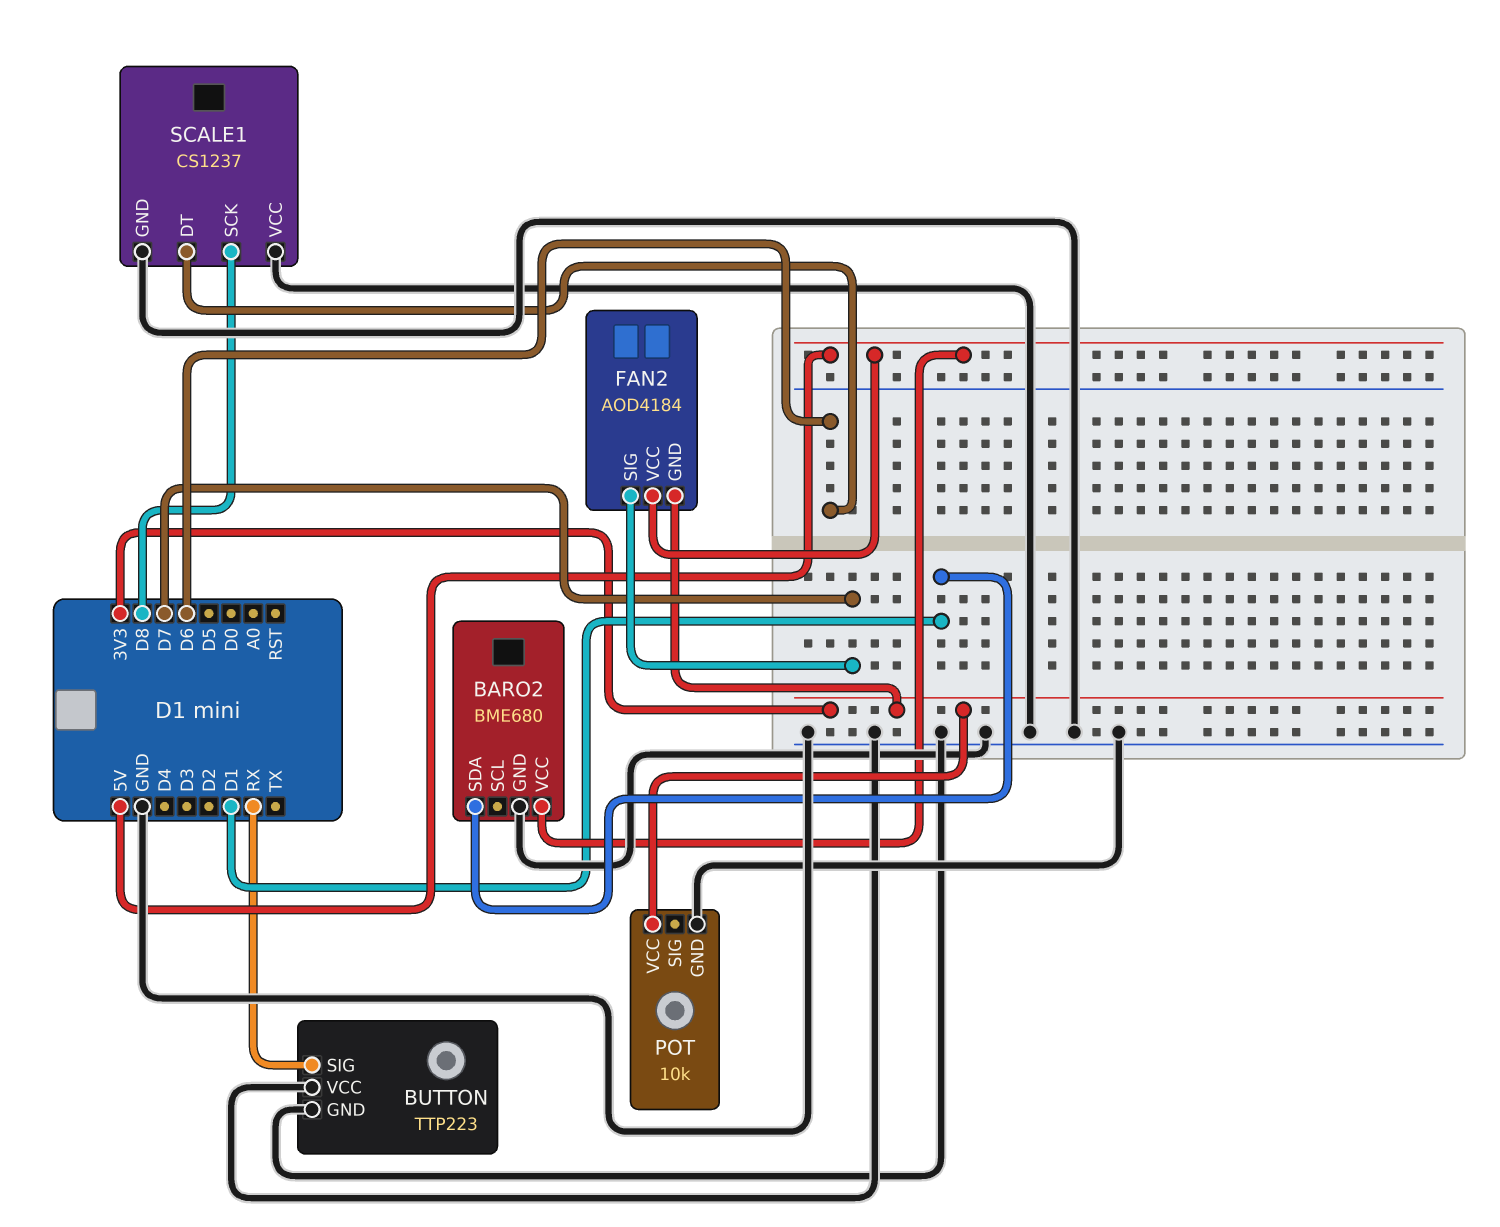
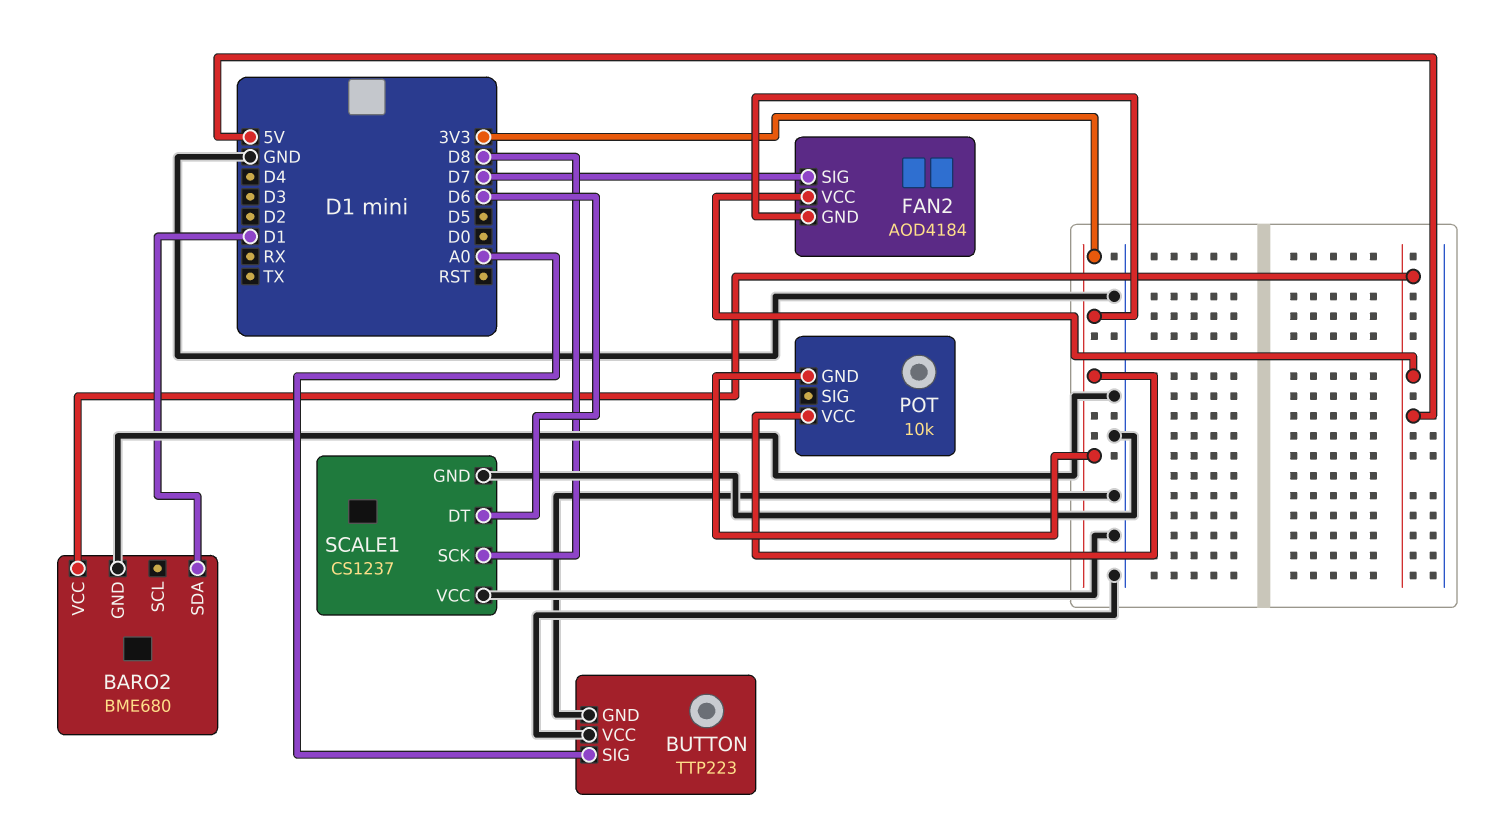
BUTTON pin SIG: RX -> A0
POT pin GND: GND -> 3V3

